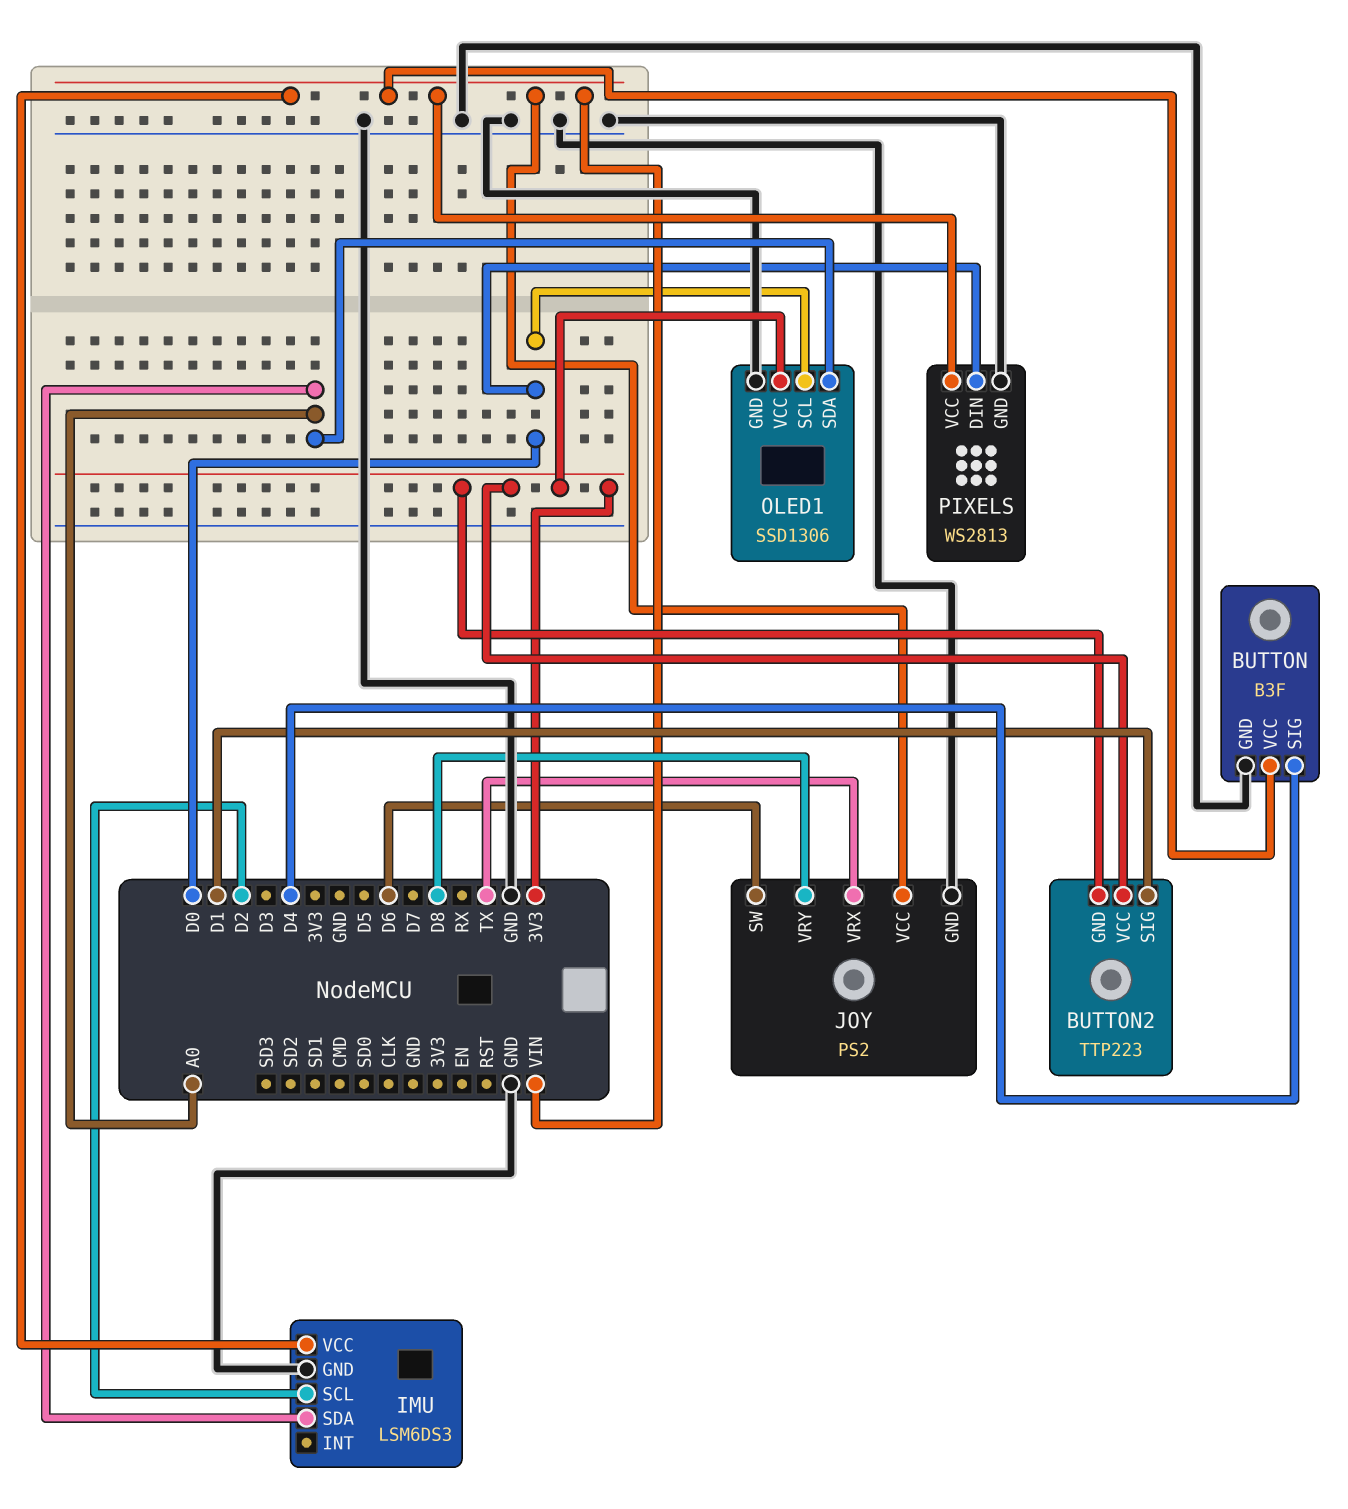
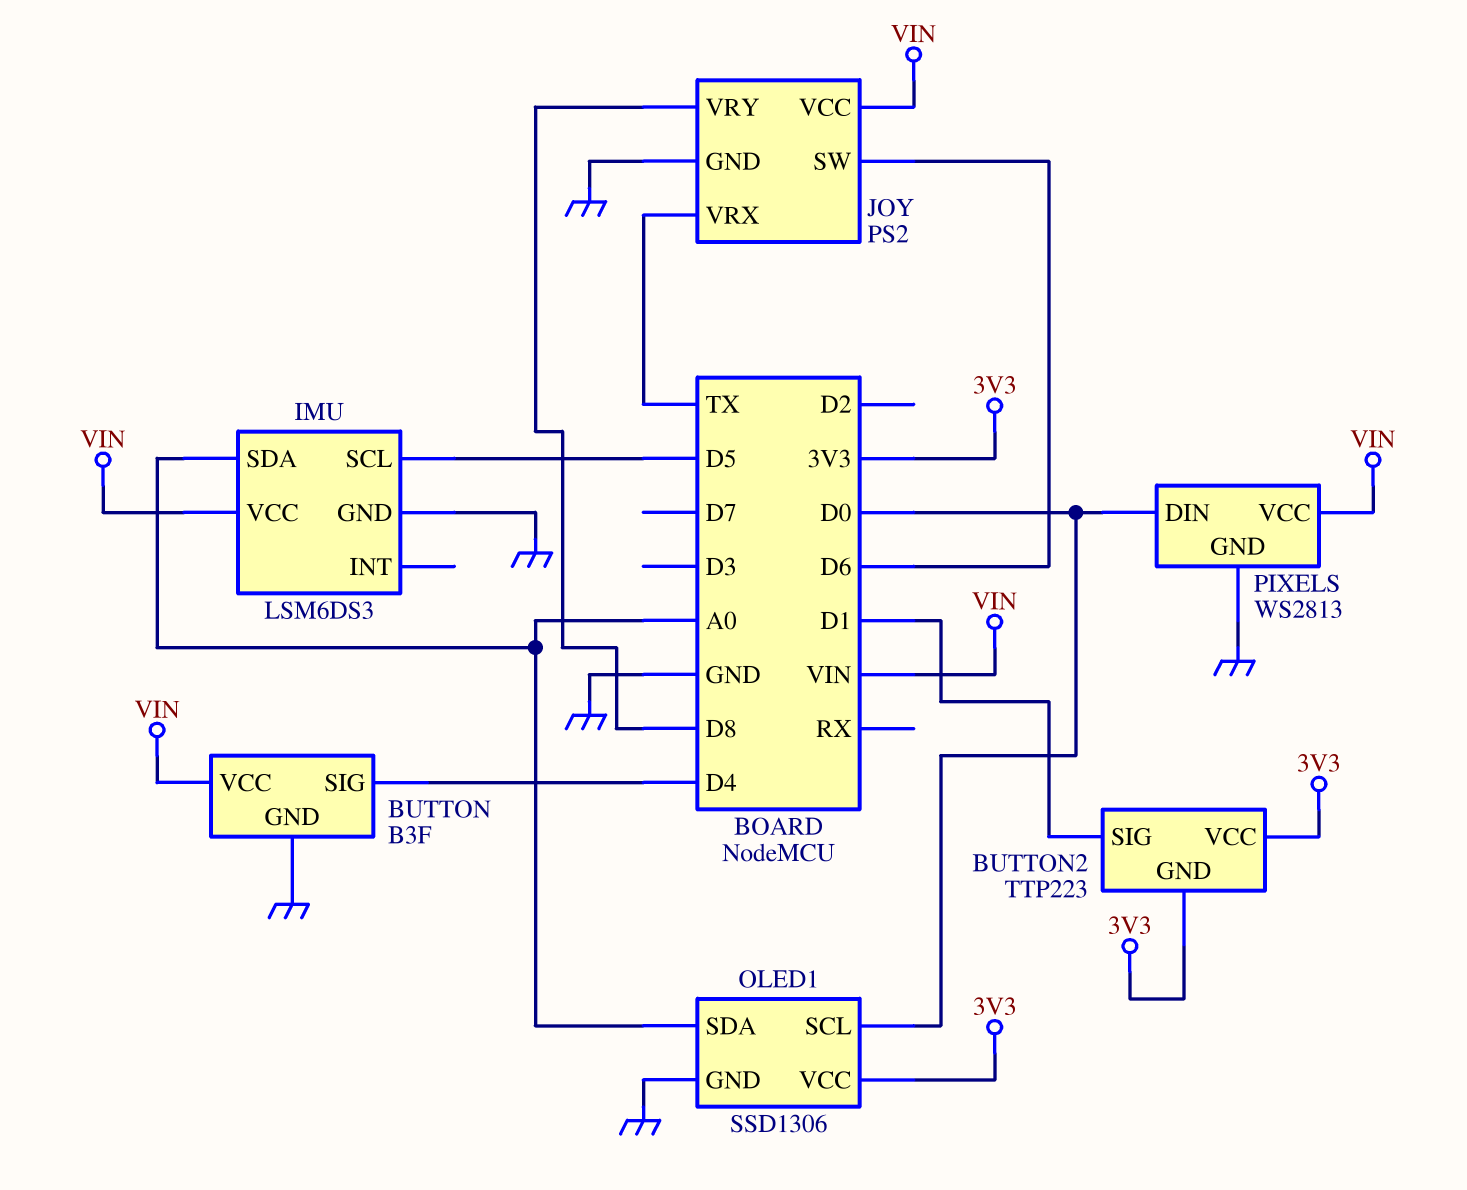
IMU pin SCL: D2 -> D5

